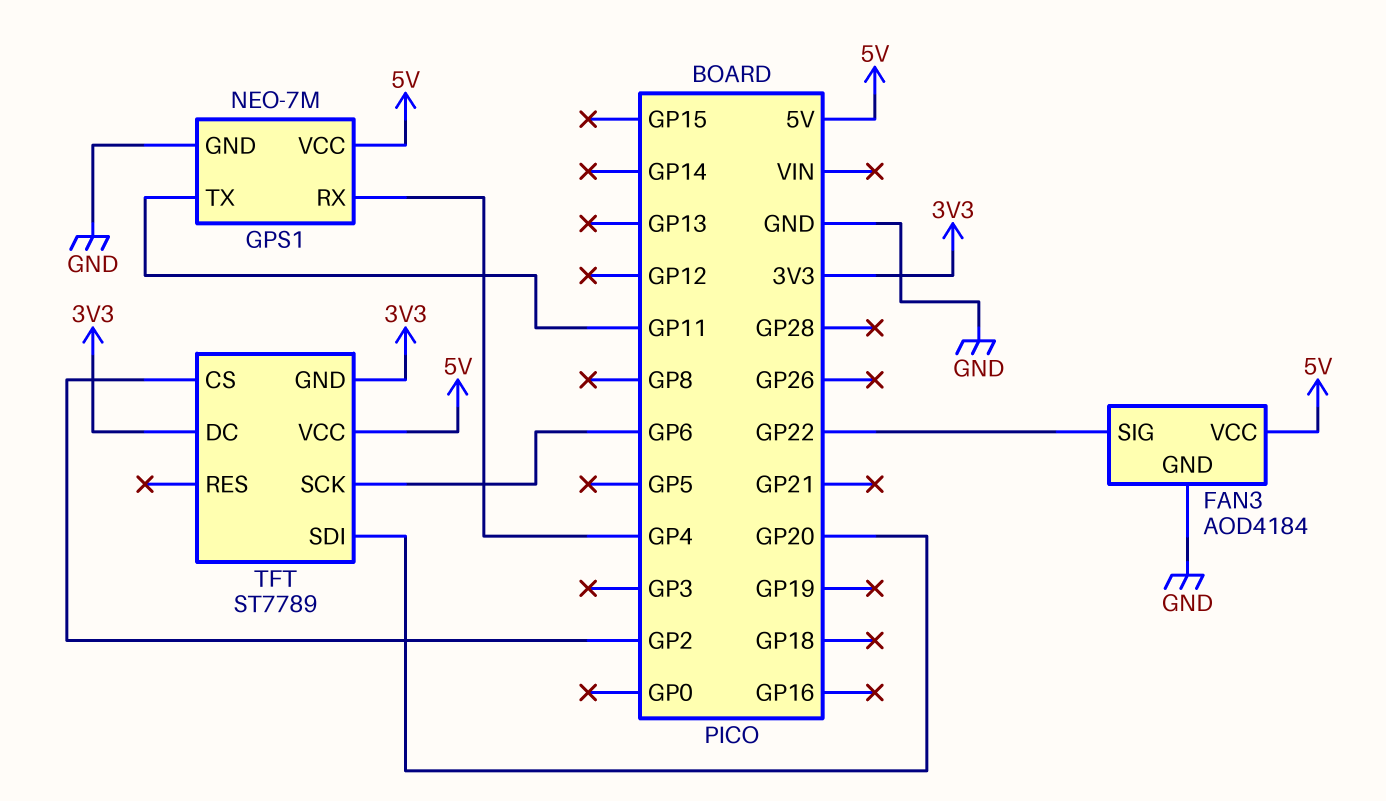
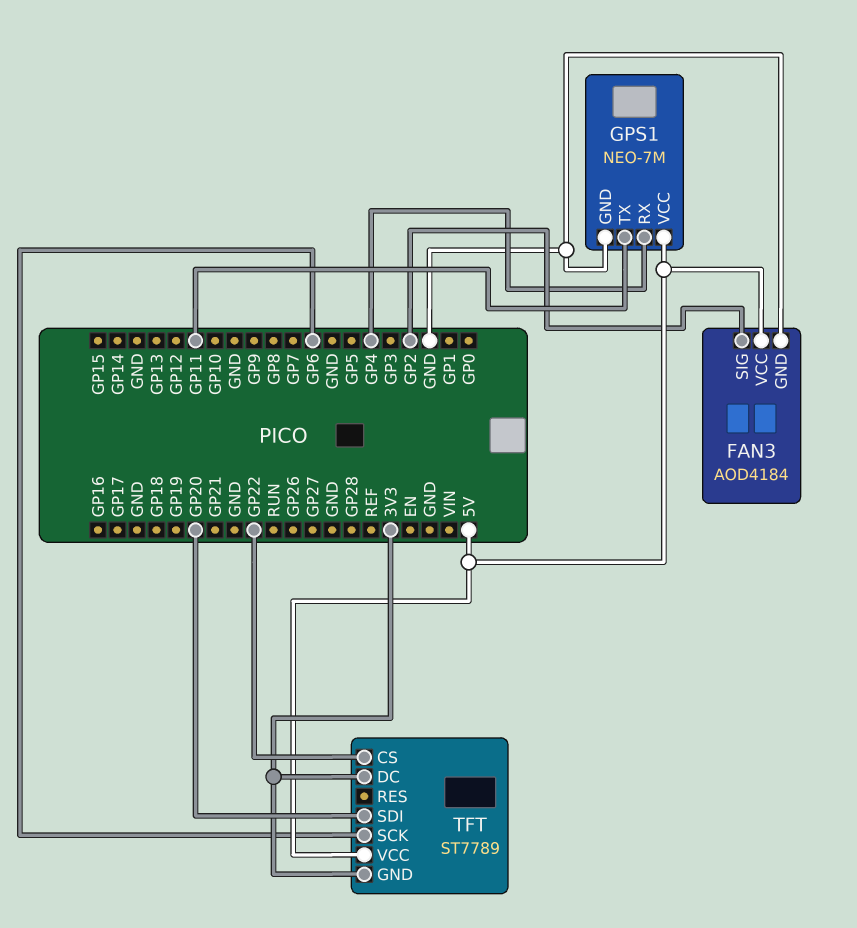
FAN3 pin SIG: GP22 -> GP2
TFT pin CS: GP2 -> GP22

